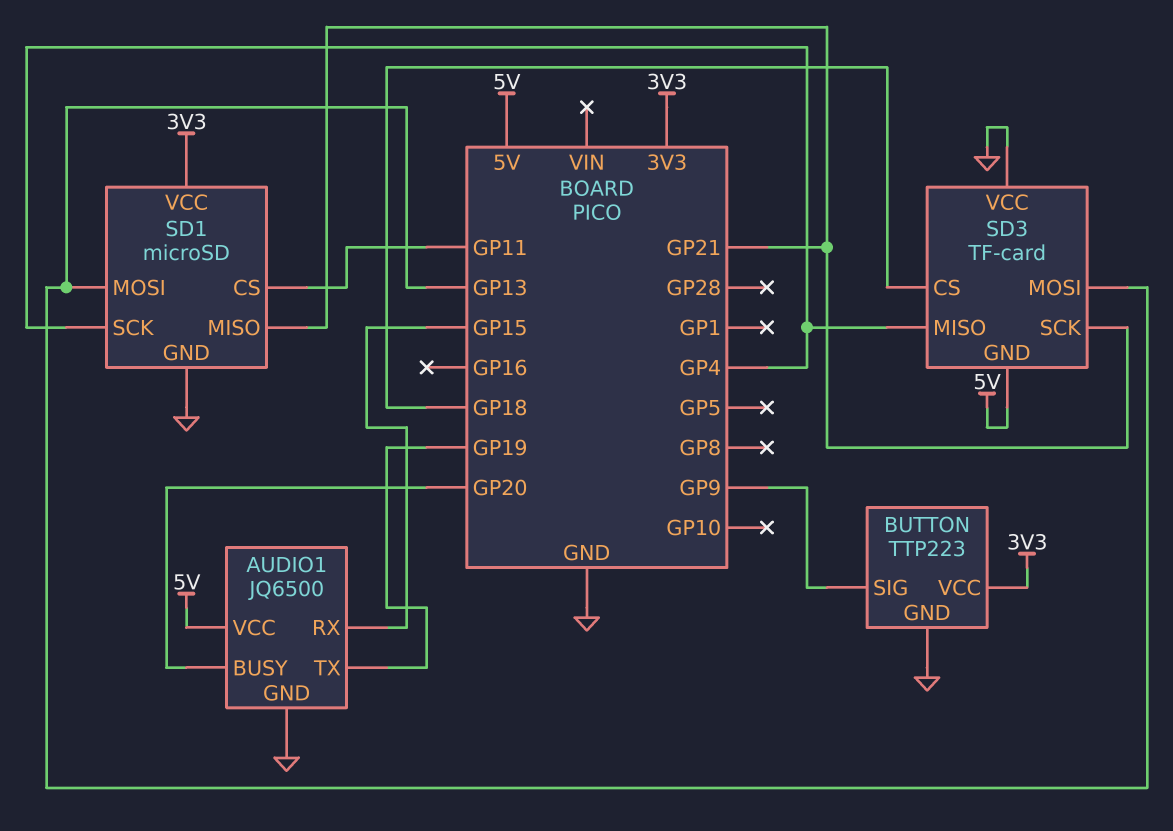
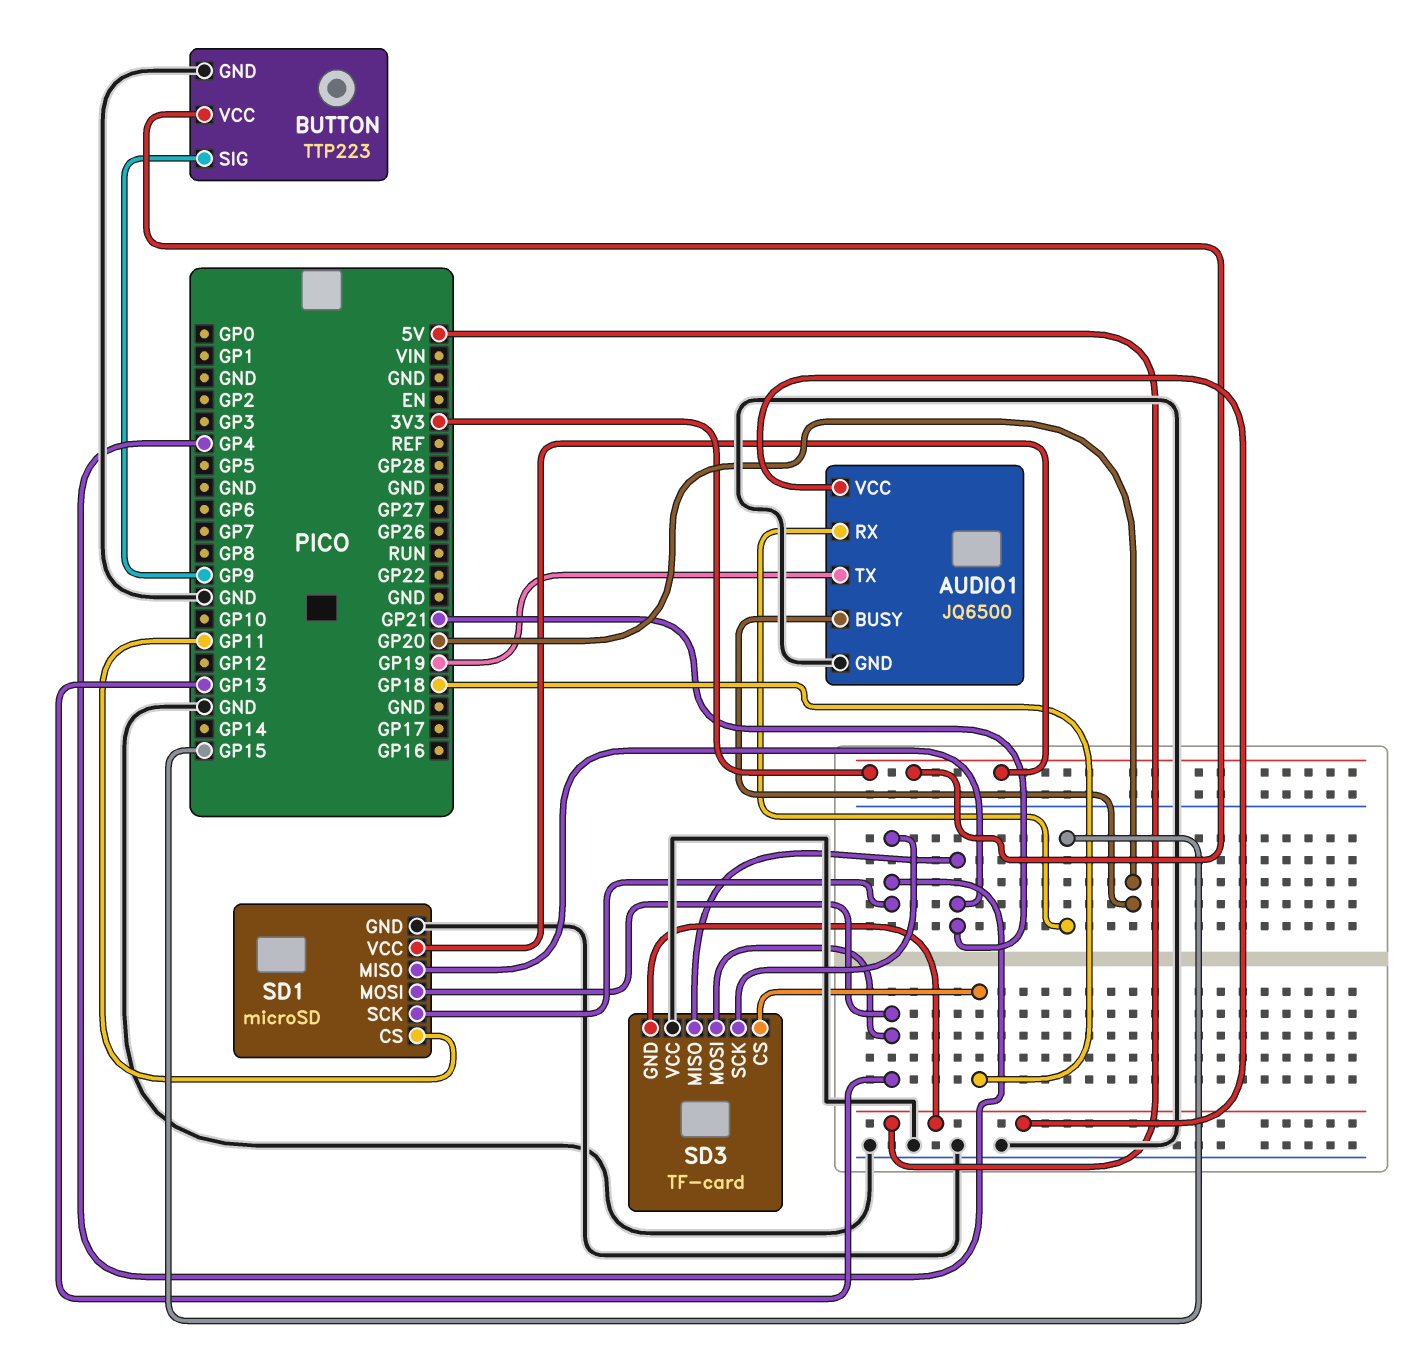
SD3 pin MISO: GP4 -> GP21
SD3 pin SCK: GP21 -> GP4

